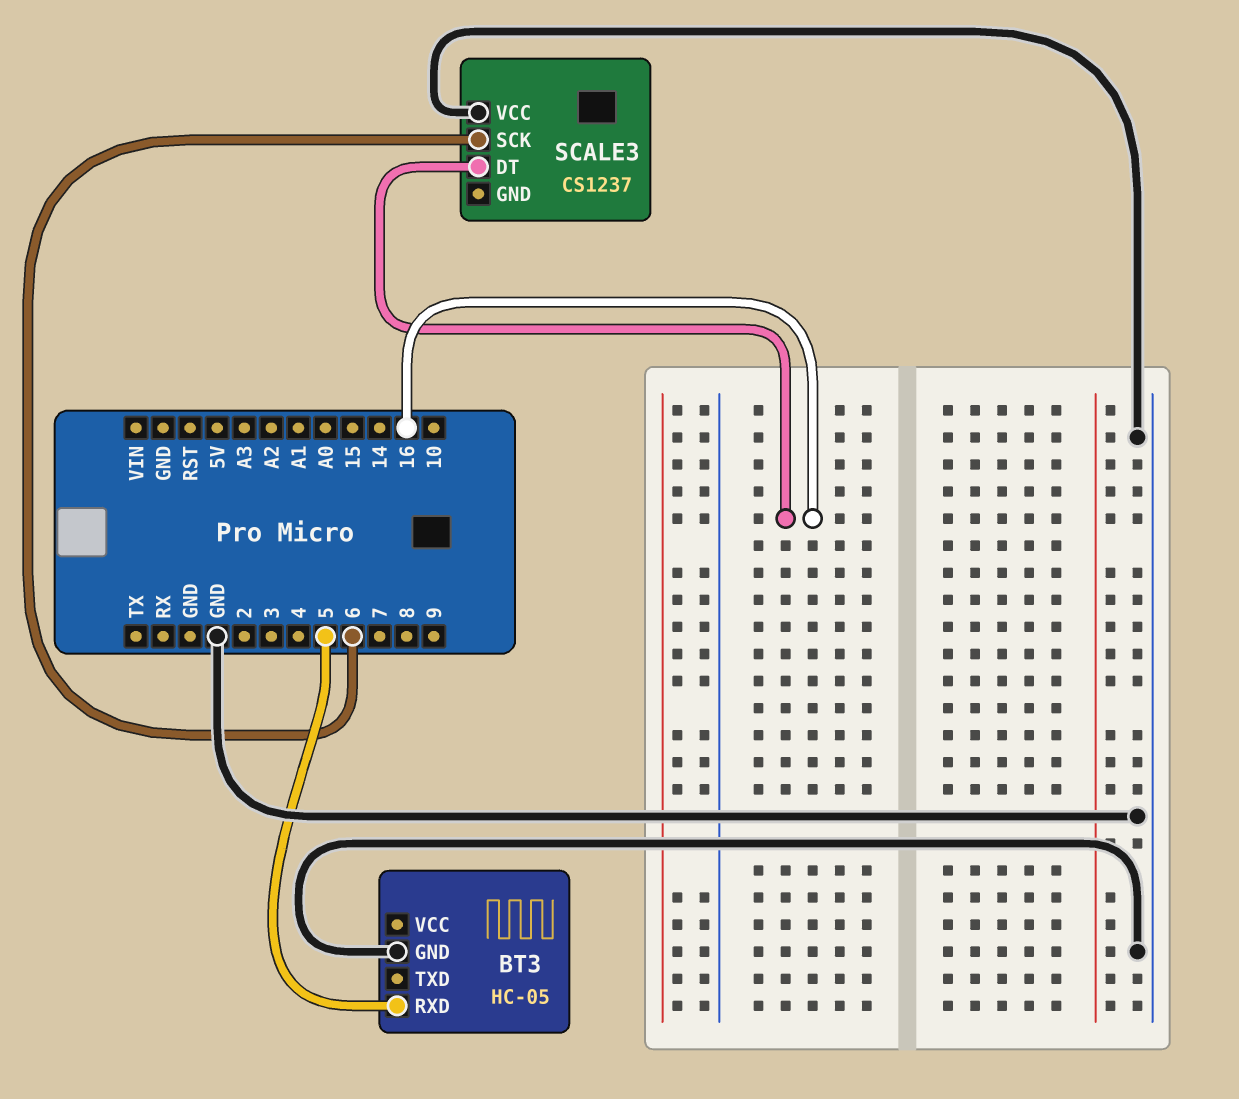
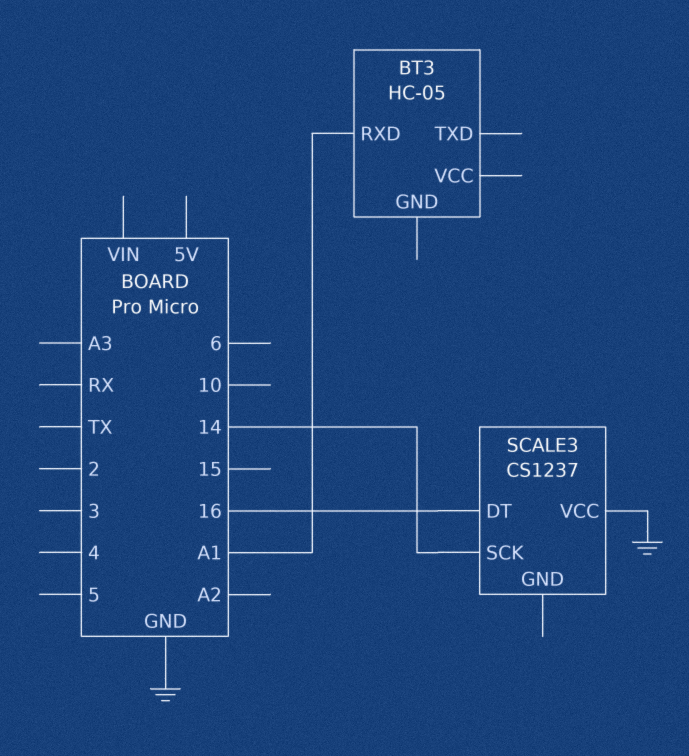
BT3 pin GND: GND -> none
BT3 pin RXD: 5 -> A1
SCALE3 pin SCK: 6 -> 14

